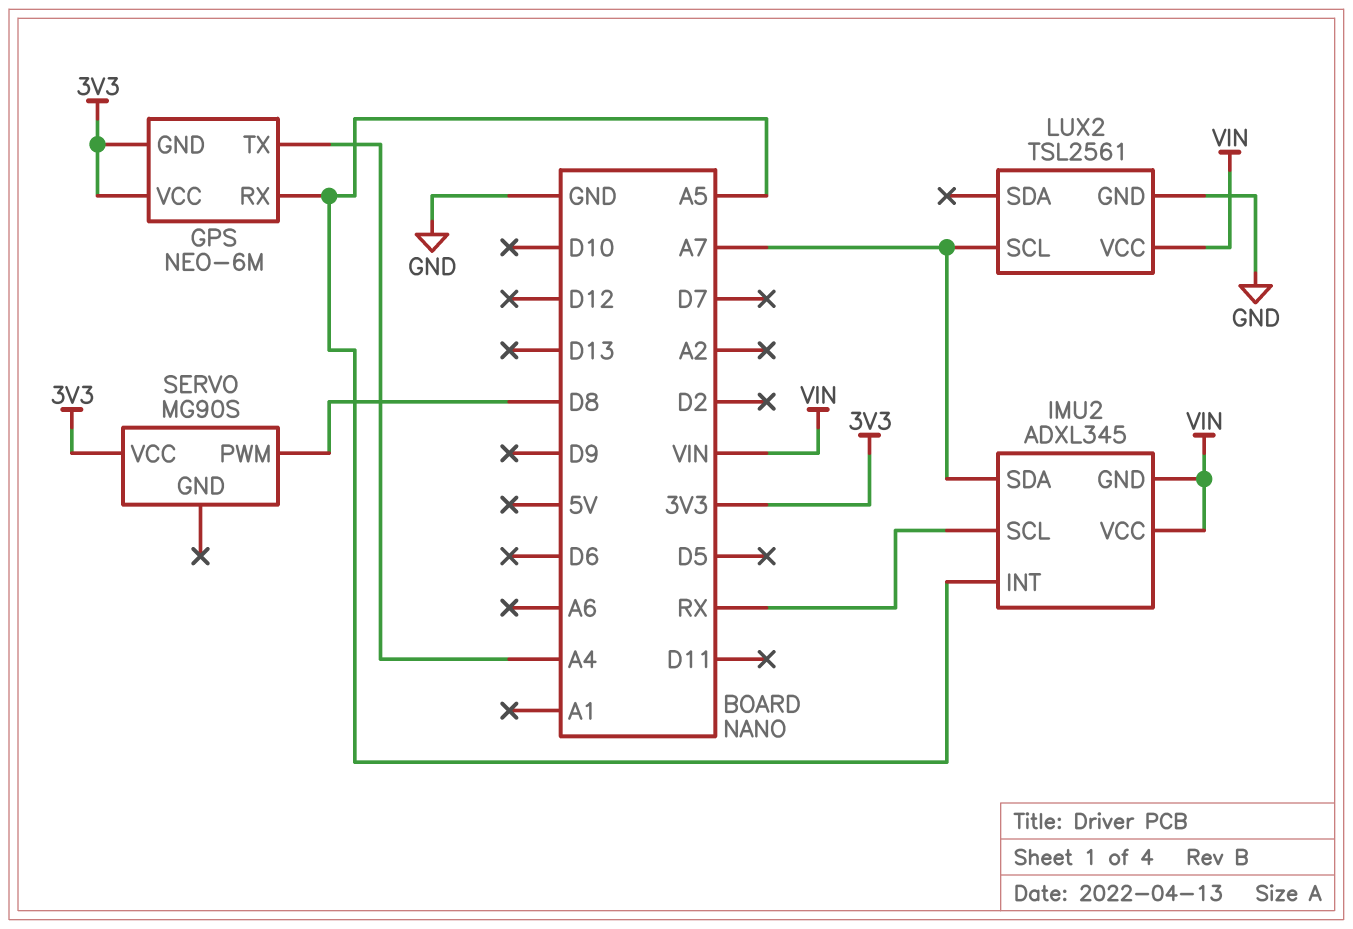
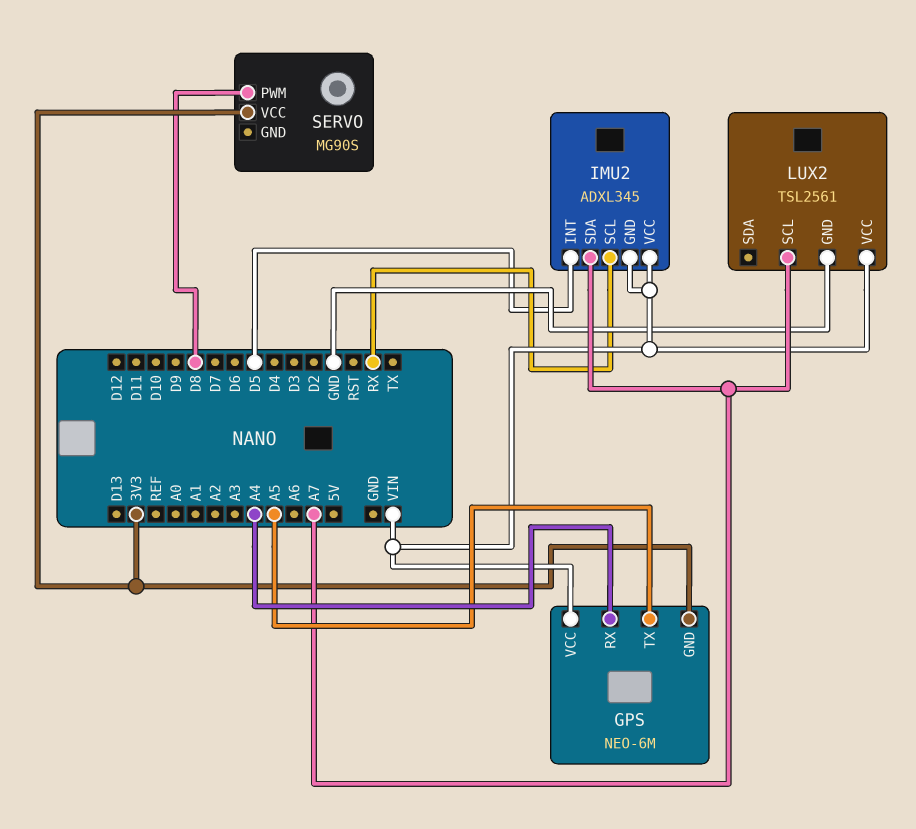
GPS pin RX: A5 -> A4
GPS pin TX: A4 -> A5
GPS pin VCC: 3V3 -> VIN
IMU2 pin INT: A5 -> D5

